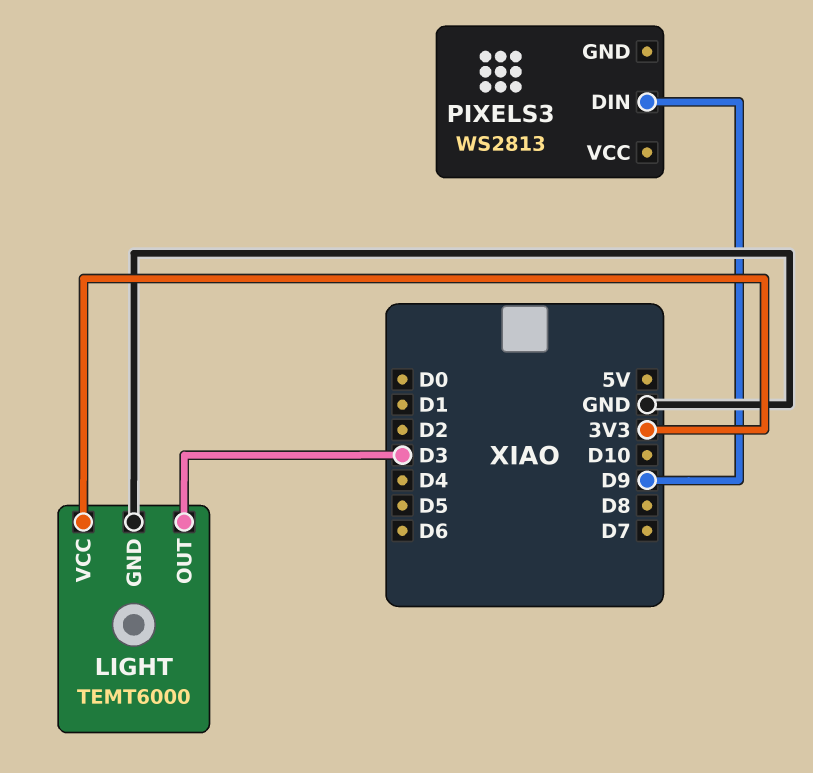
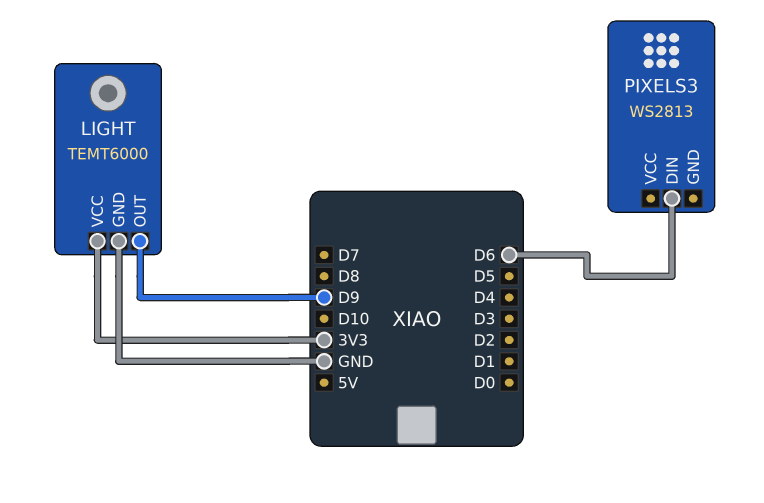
LIGHT pin OUT: D3 -> D9
PIXELS3 pin DIN: D9 -> D6

